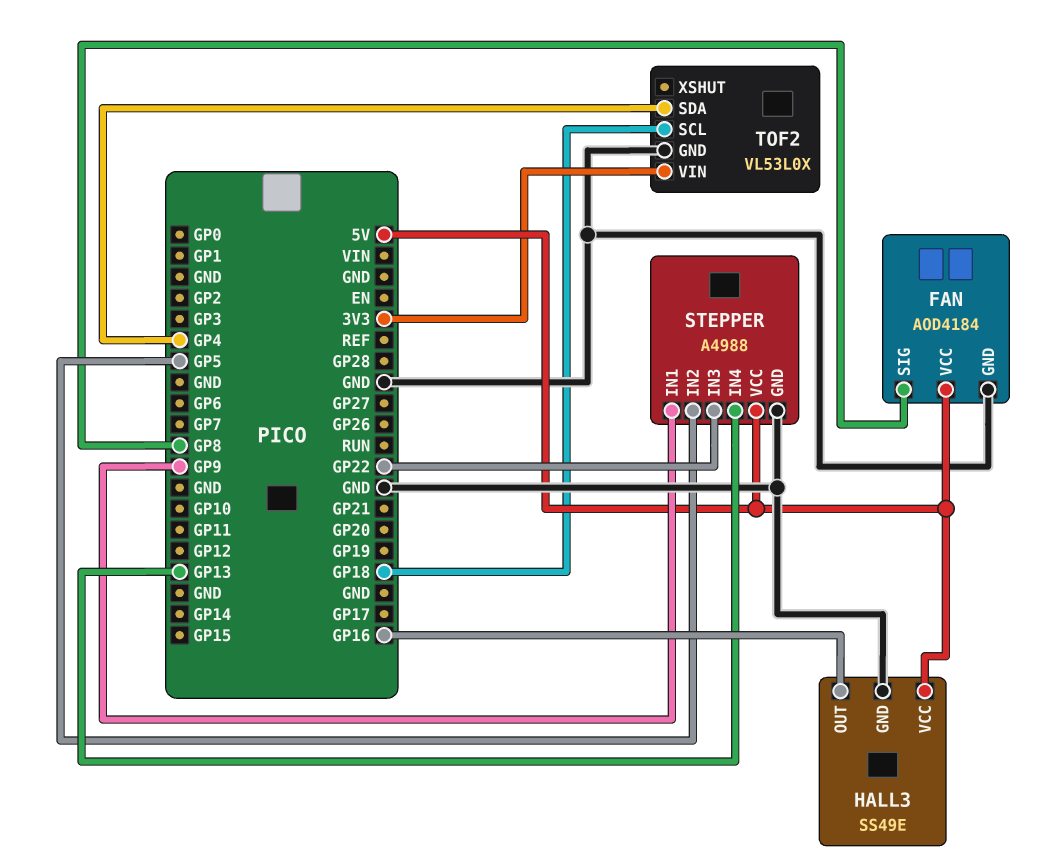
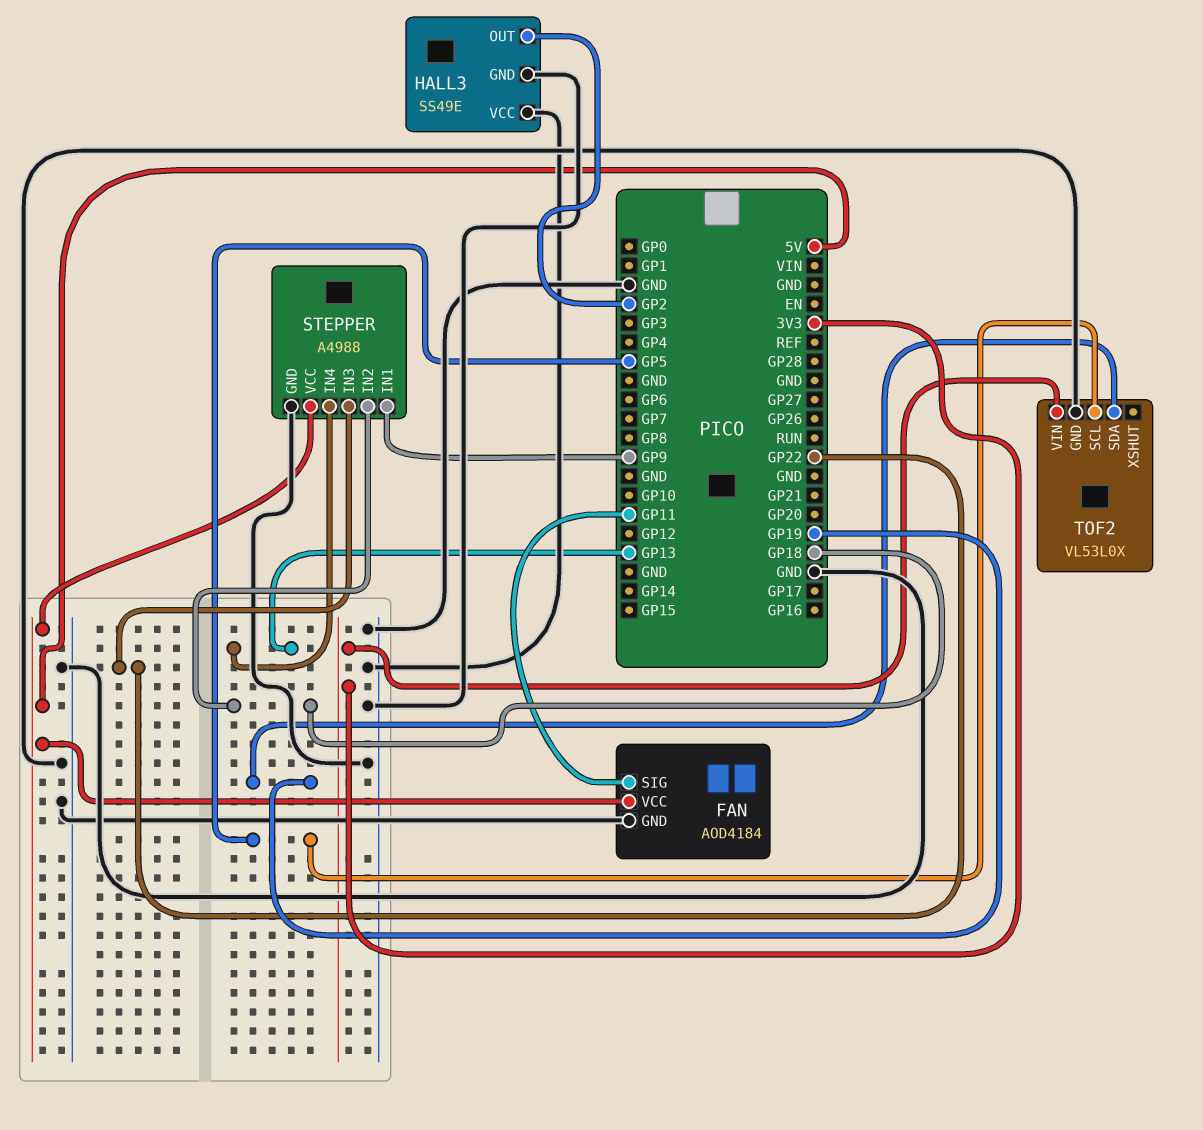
FAN pin SIG: GP8 -> GP11
HALL3 pin OUT: GP16 -> GP2
HALL3 pin VCC: 5V -> GND
STEPPER pin IN2: GP5 -> GP18
TOF2 pin SCL: GP18 -> GP5
TOF2 pin SDA: GP4 -> GP19

